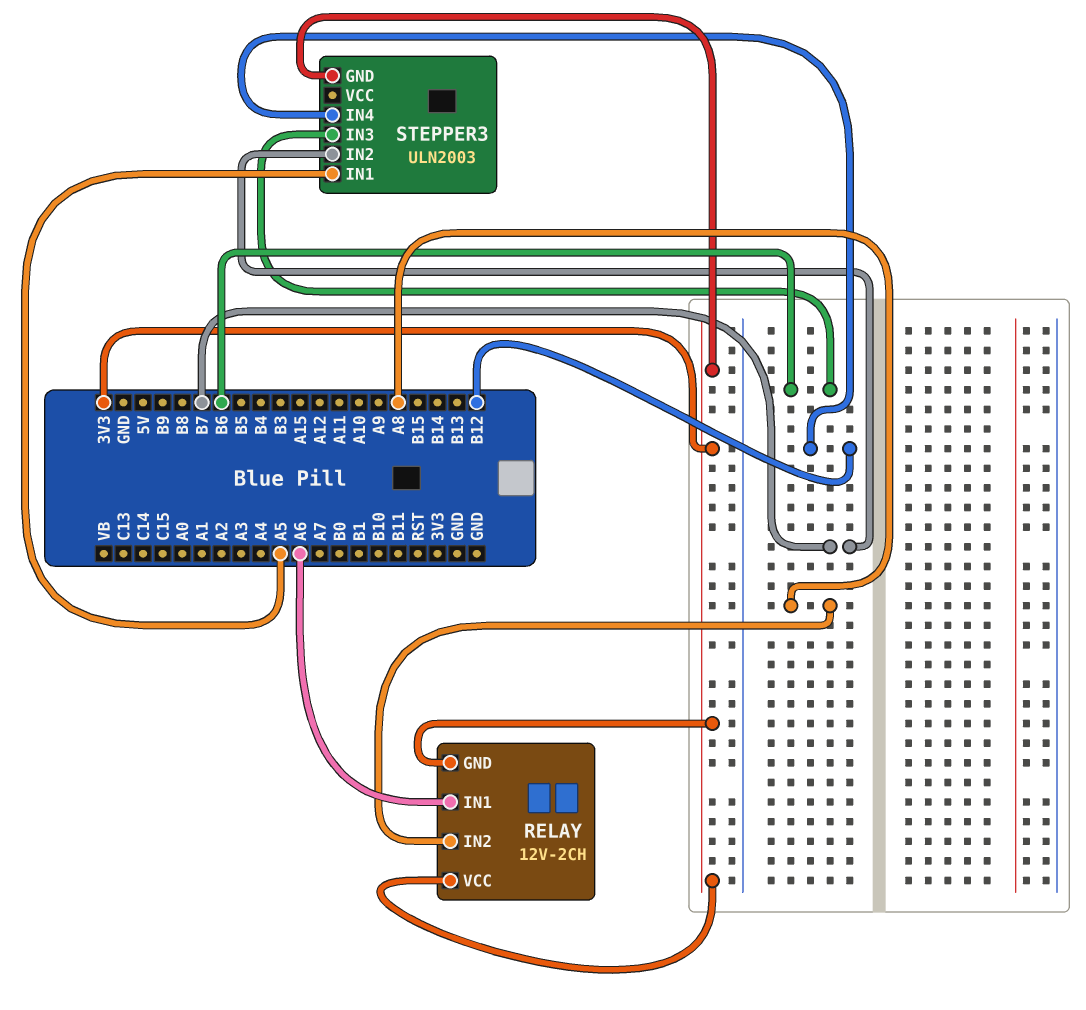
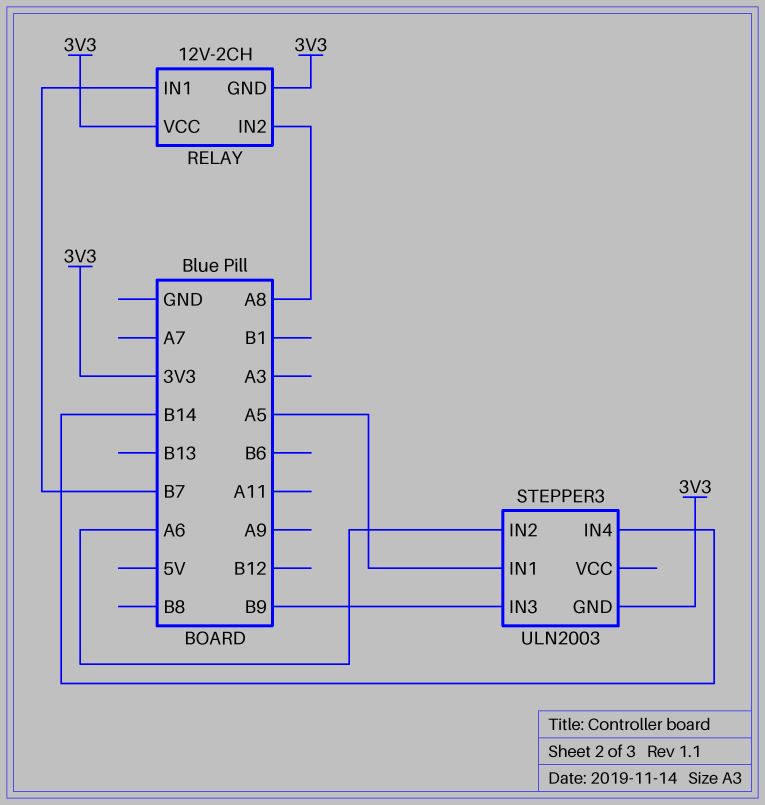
RELAY pin IN1: A6 -> B7
STEPPER3 pin IN2: B7 -> A6
STEPPER3 pin IN3: B6 -> B9
STEPPER3 pin IN4: B12 -> B14

